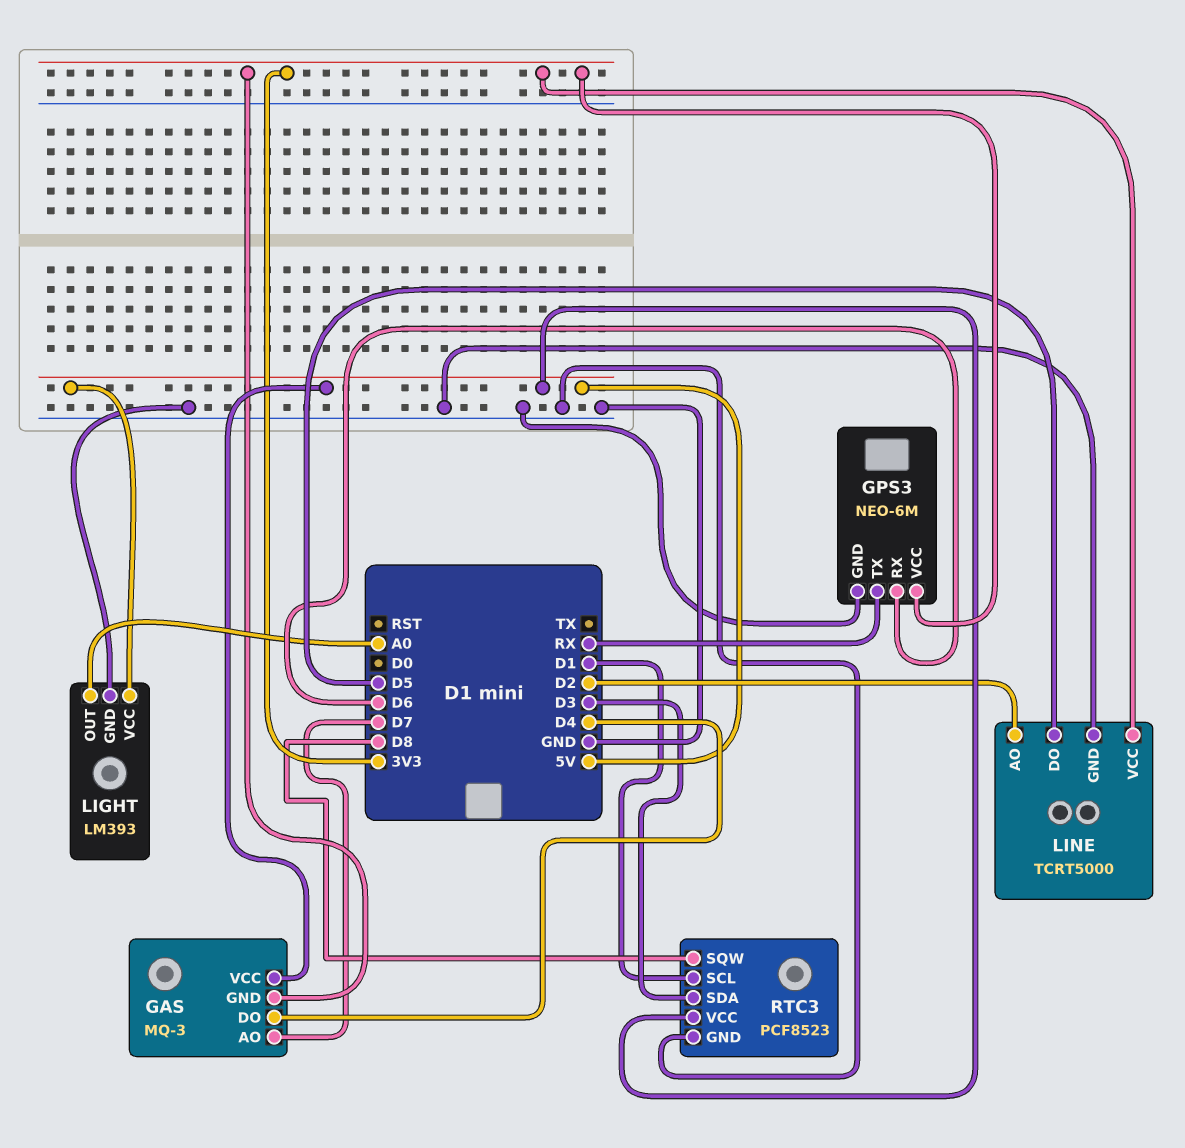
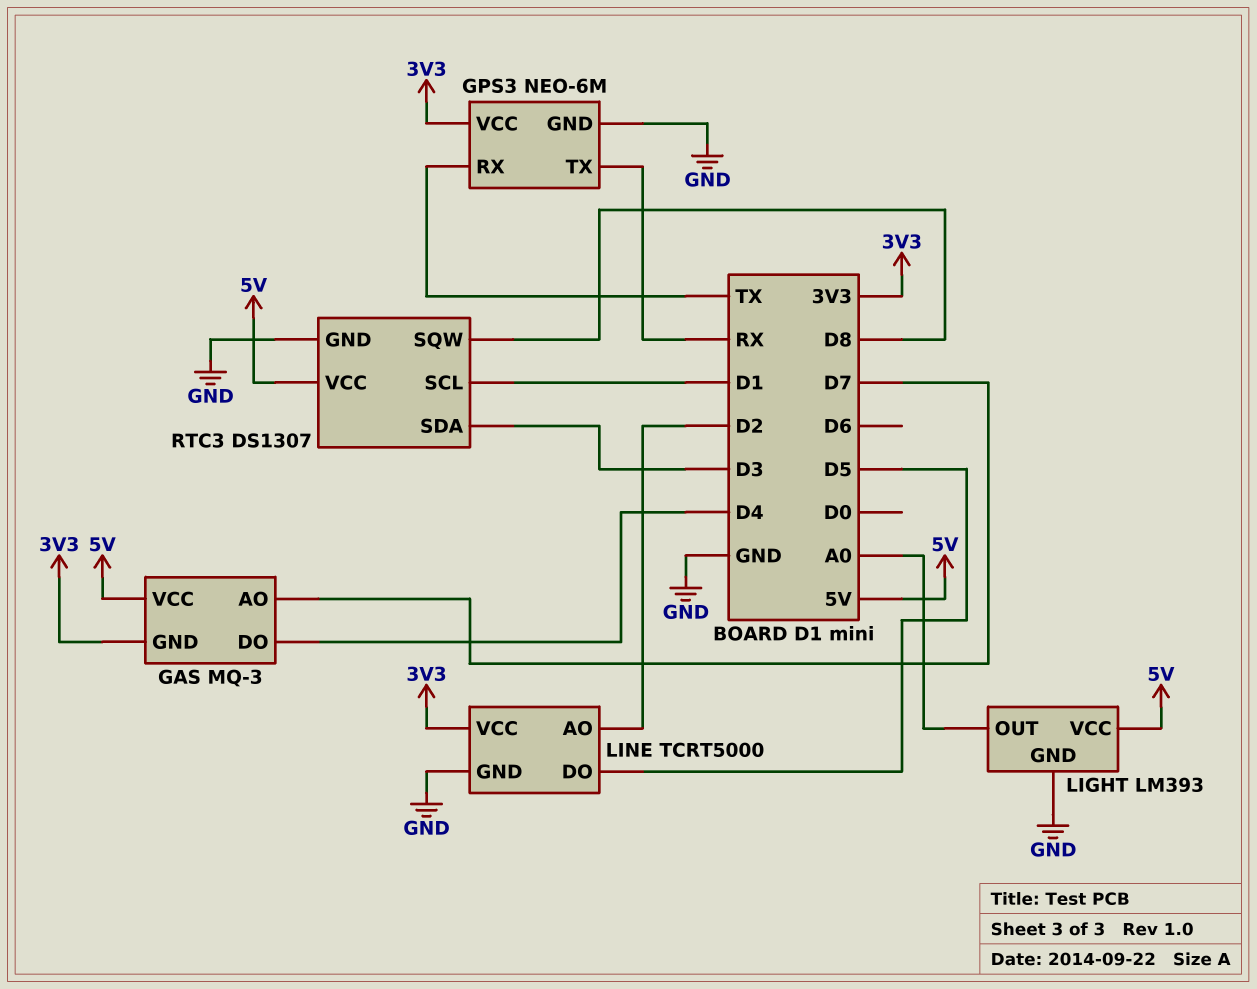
GPS3 pin RX: D6 -> TX
RTC3: PCF8523 -> DS1307

